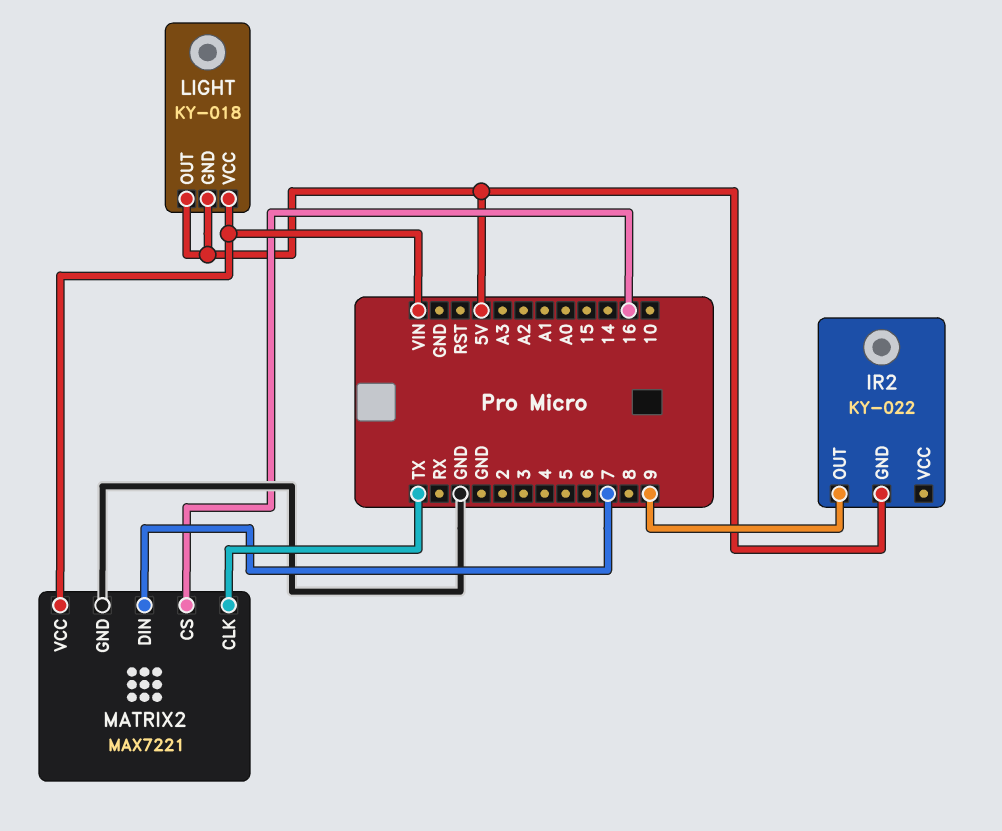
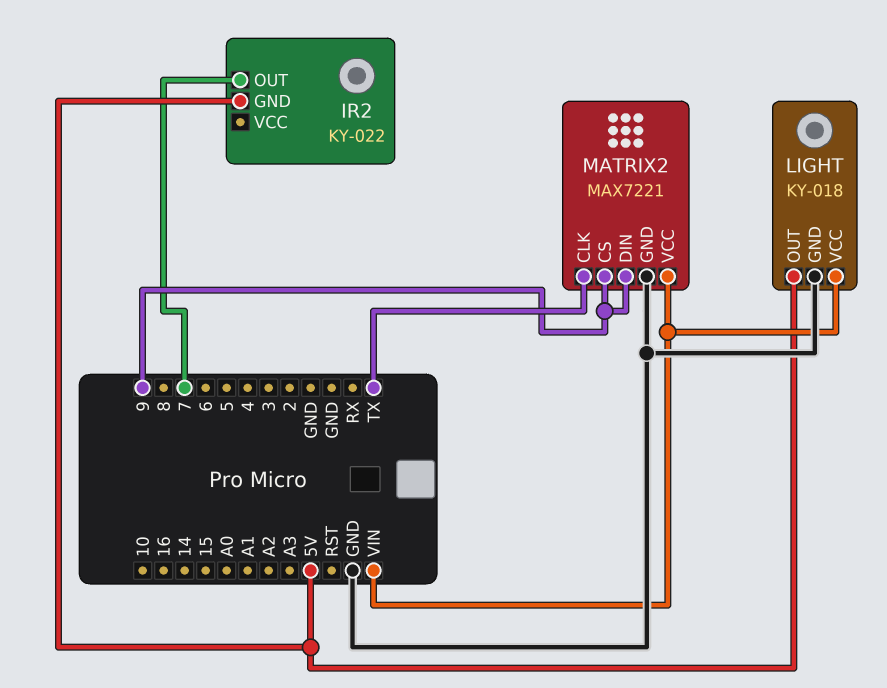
IR2 pin OUT: 9 -> 7
LIGHT pin GND: 5V -> GND
MATRIX2 pin CS: 16 -> 9
MATRIX2 pin DIN: 7 -> 9

